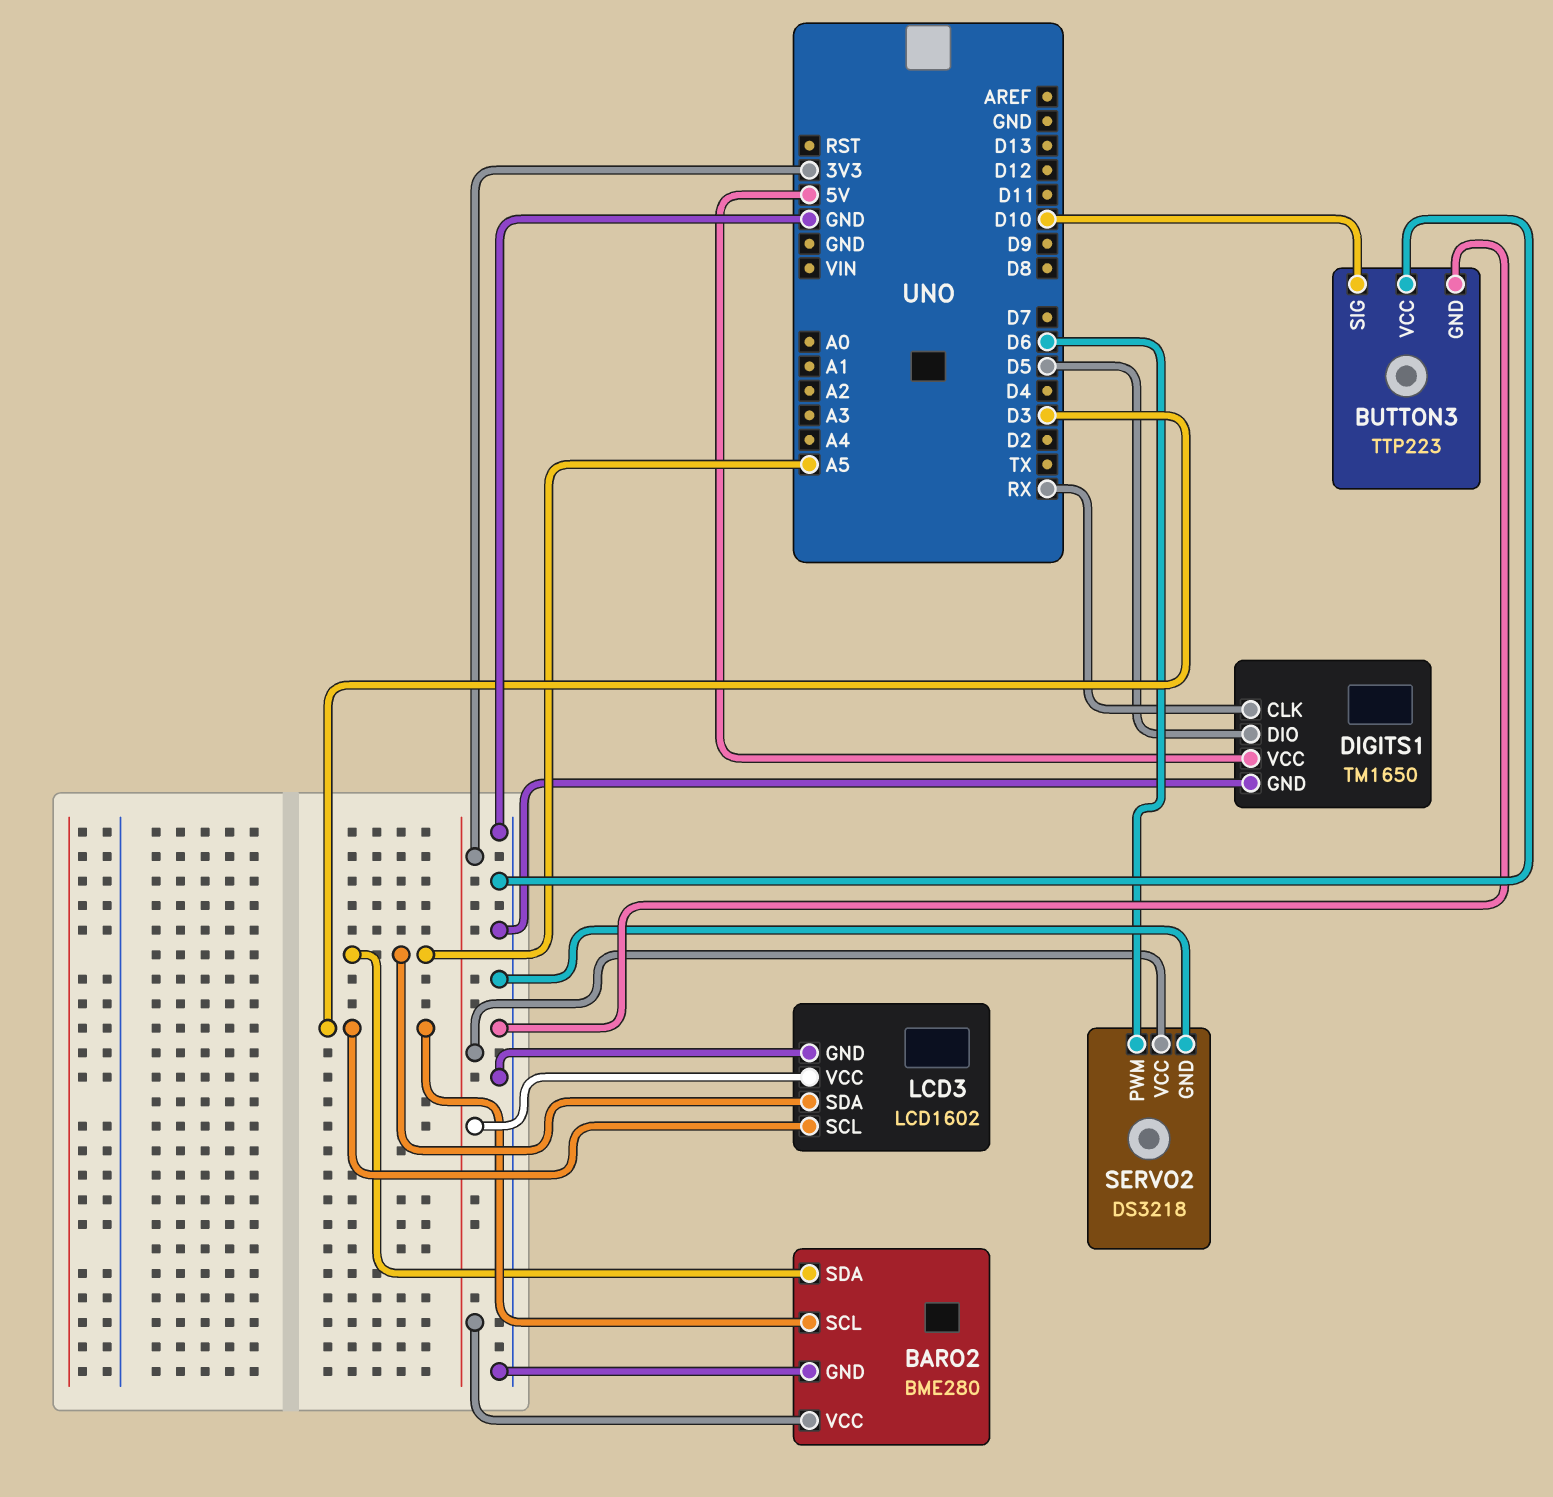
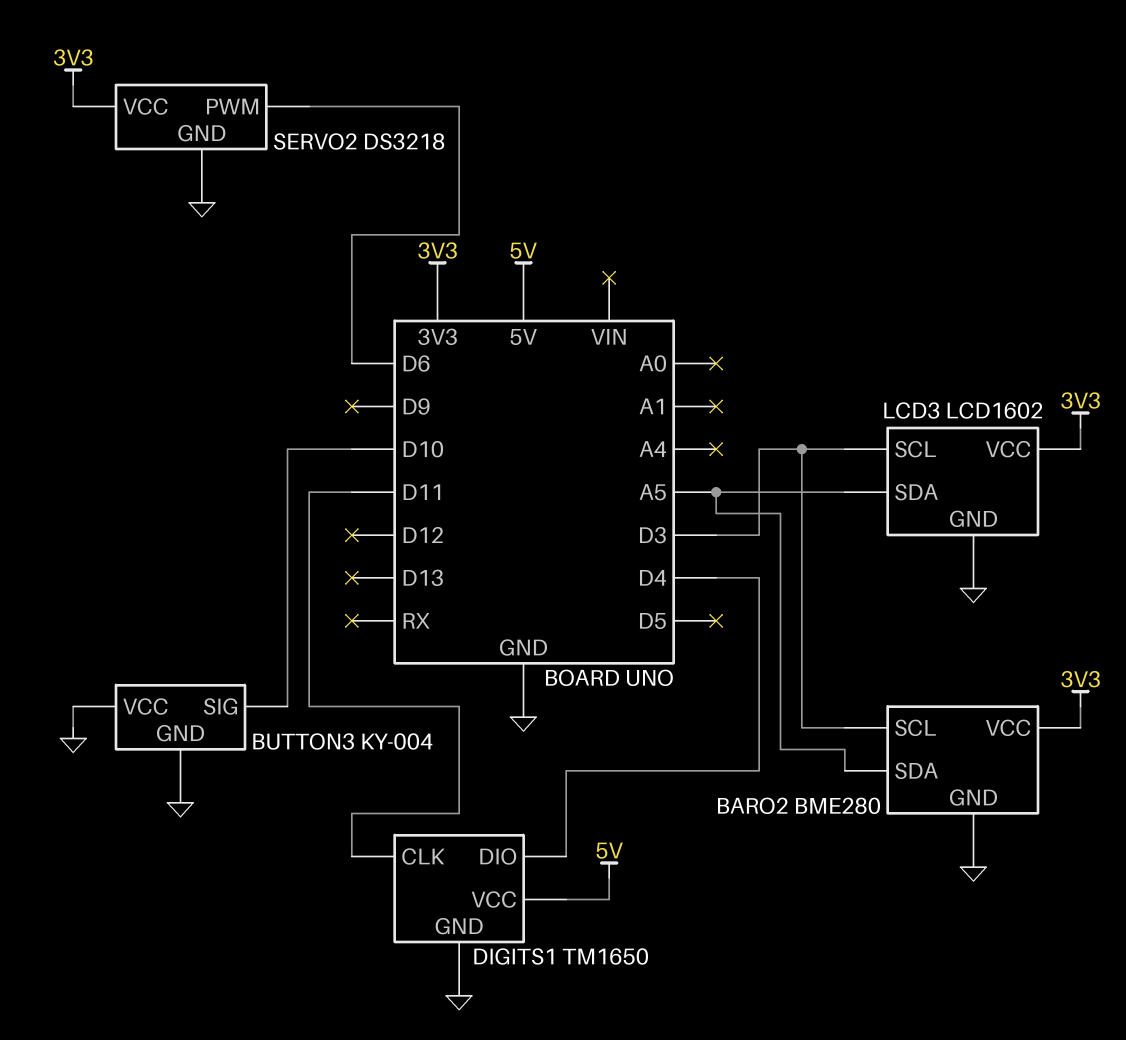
BUTTON3: TTP223 -> KY-004
DIGITS1 pin CLK: RX -> D11
DIGITS1 pin DIO: D5 -> D4

